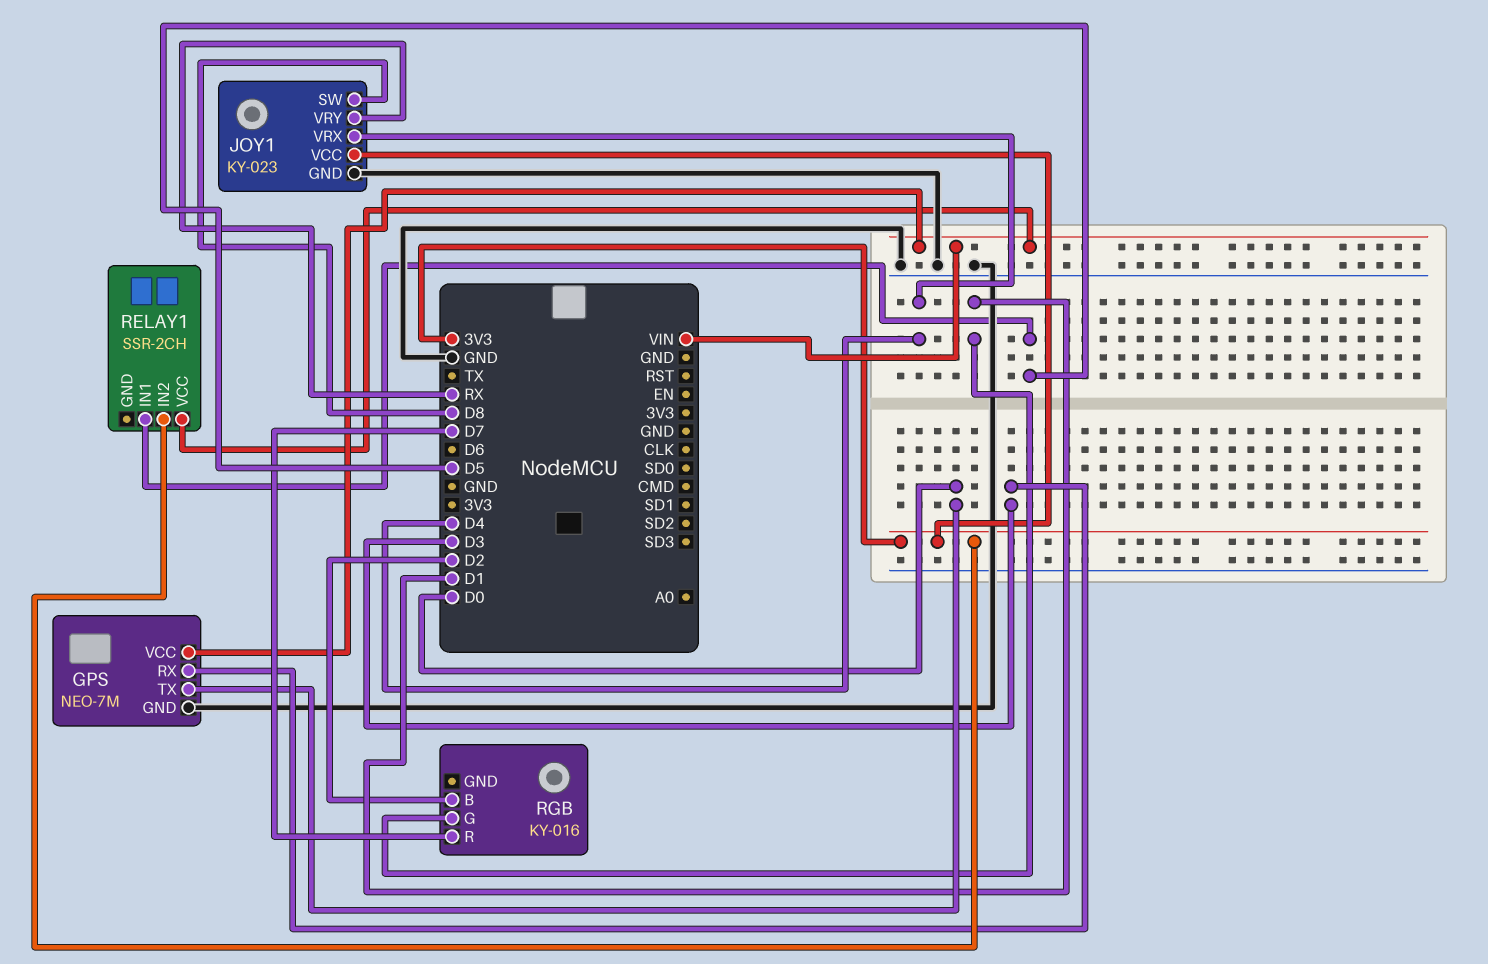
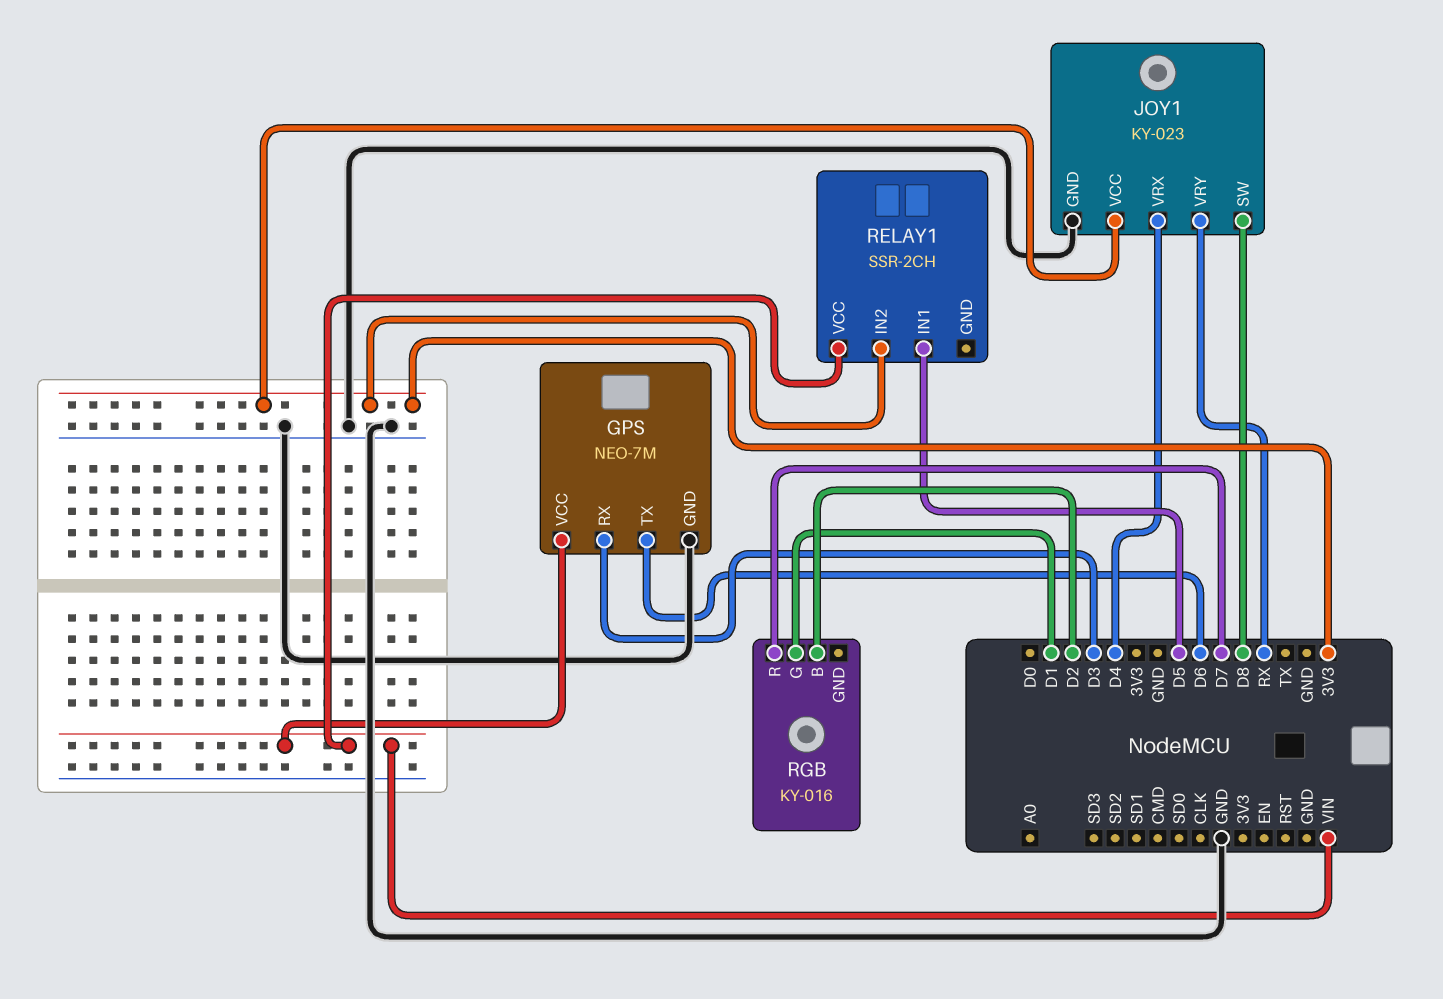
GPS pin TX: D0 -> D6

